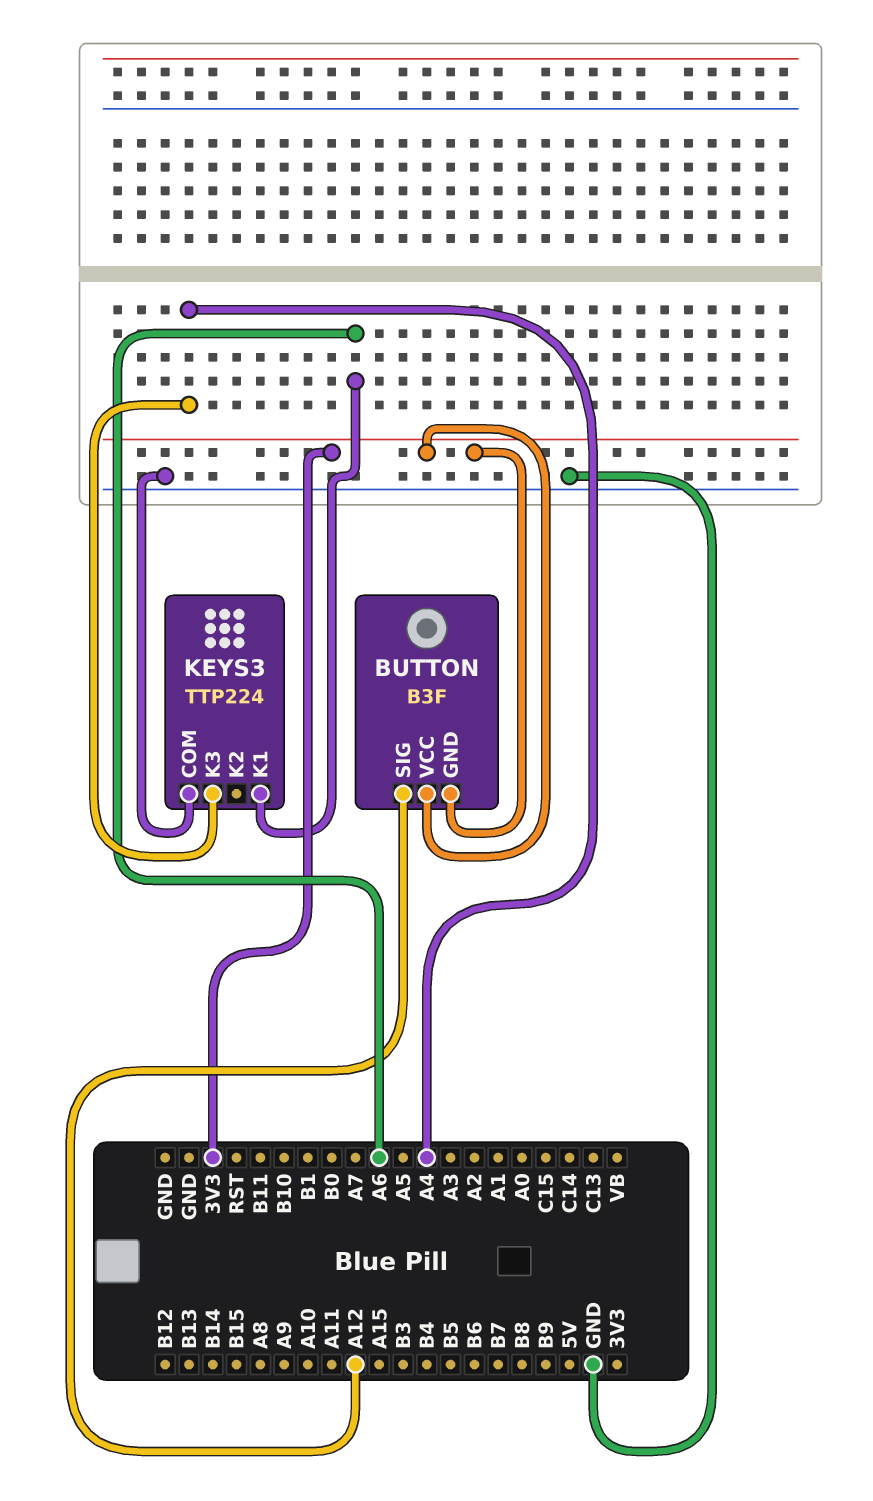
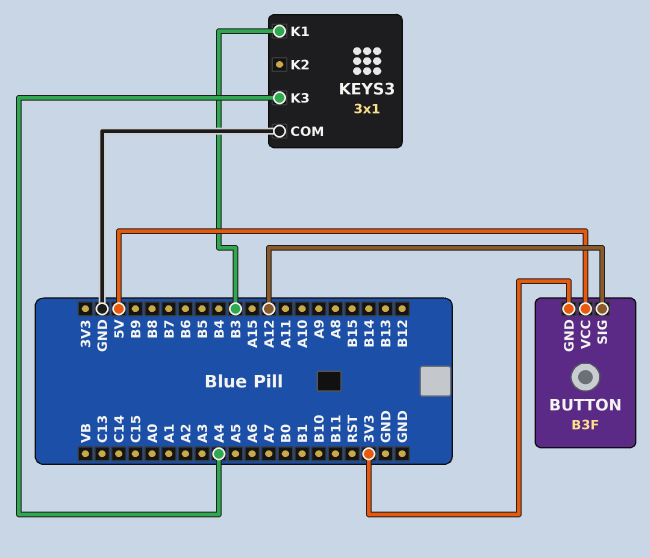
BUTTON pin VCC: 3V3 -> 5V
KEYS3: TTP224 -> 3x1
KEYS3 pin K1: A6 -> B3

